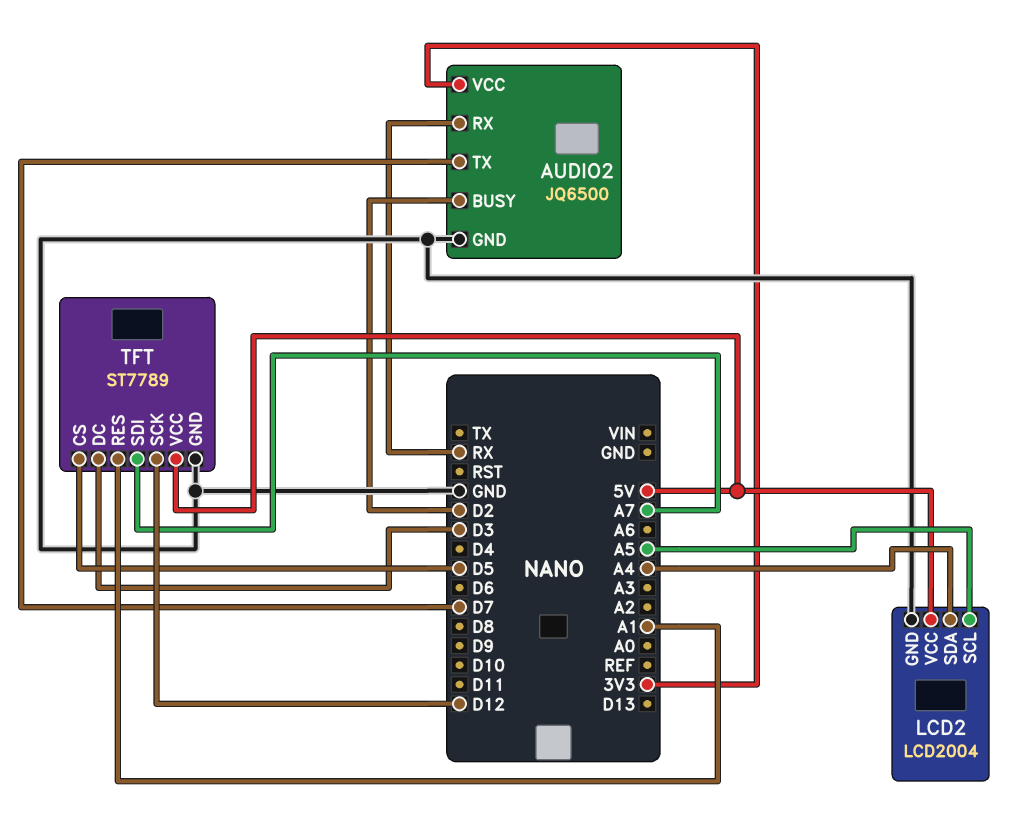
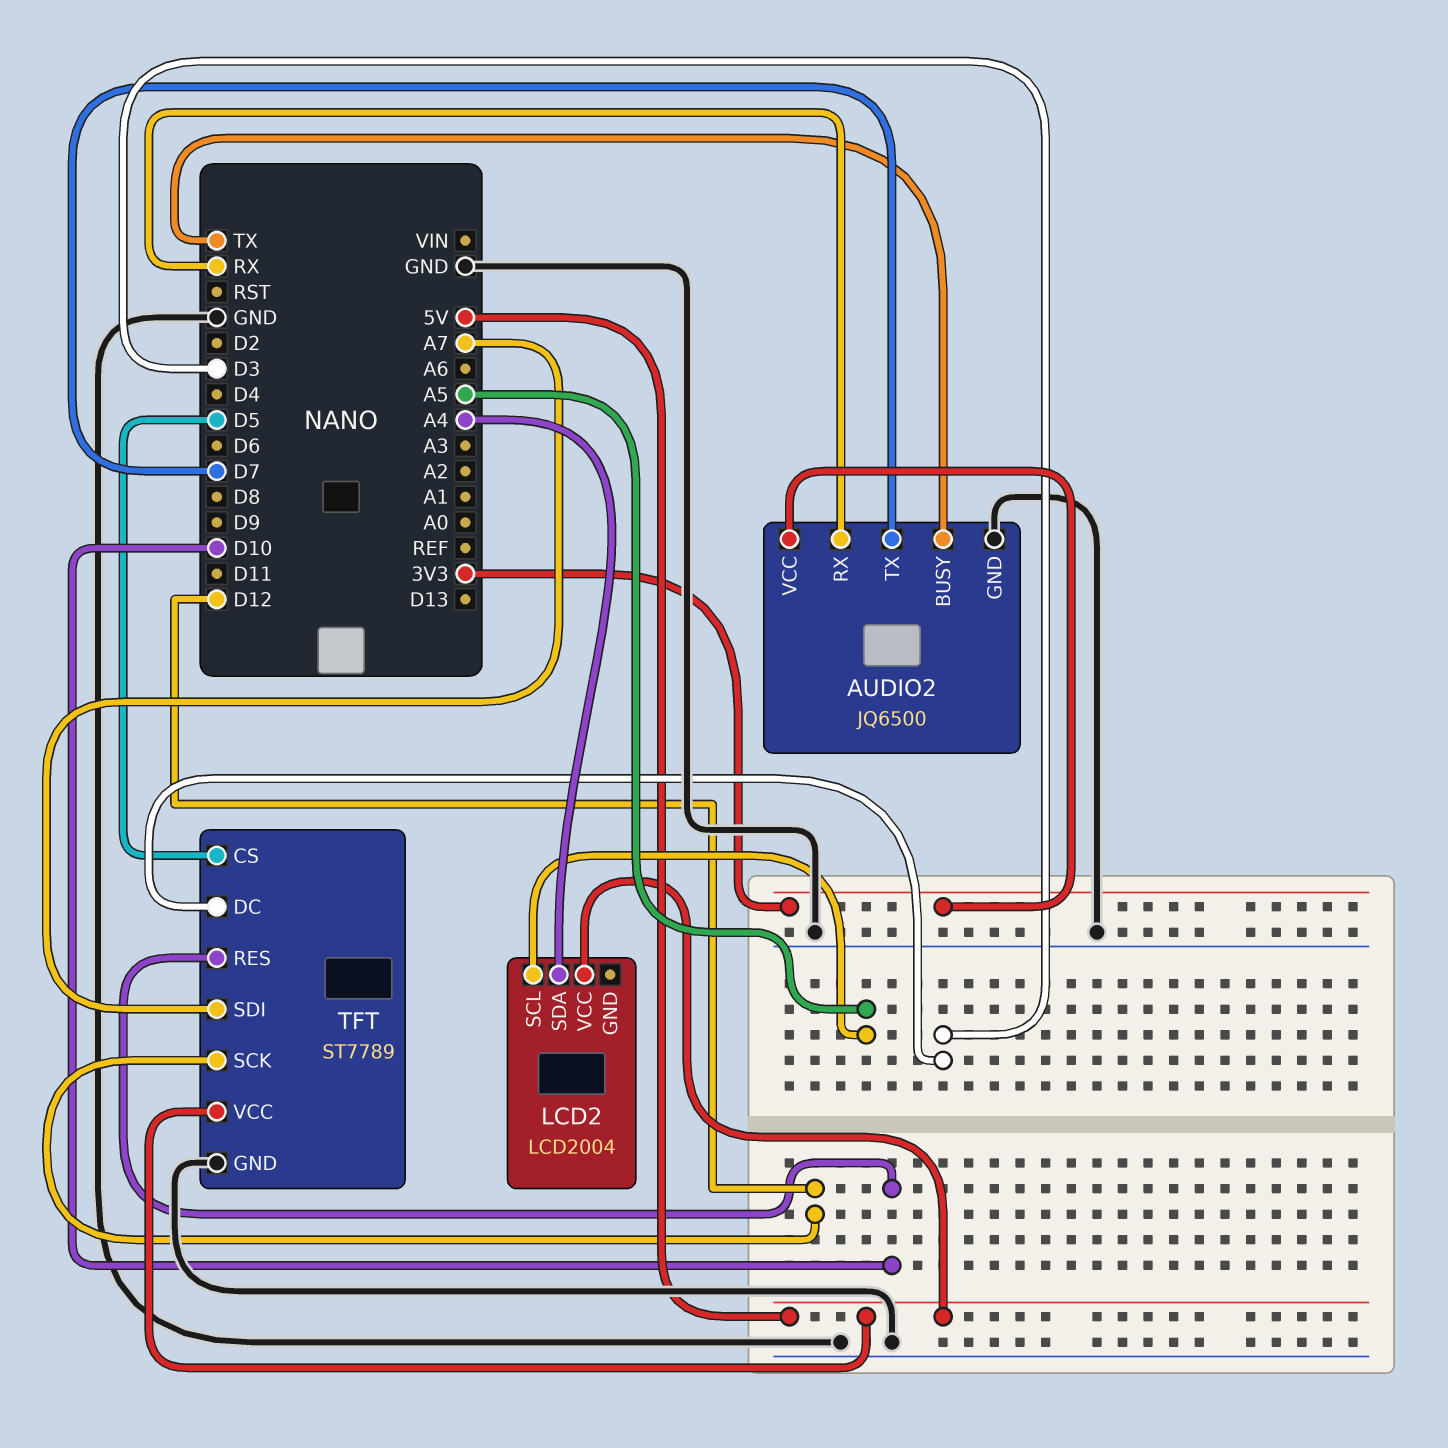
AUDIO2 pin BUSY: D2 -> TX
LCD2 pin GND: GND -> none
TFT pin RES: A1 -> D10

